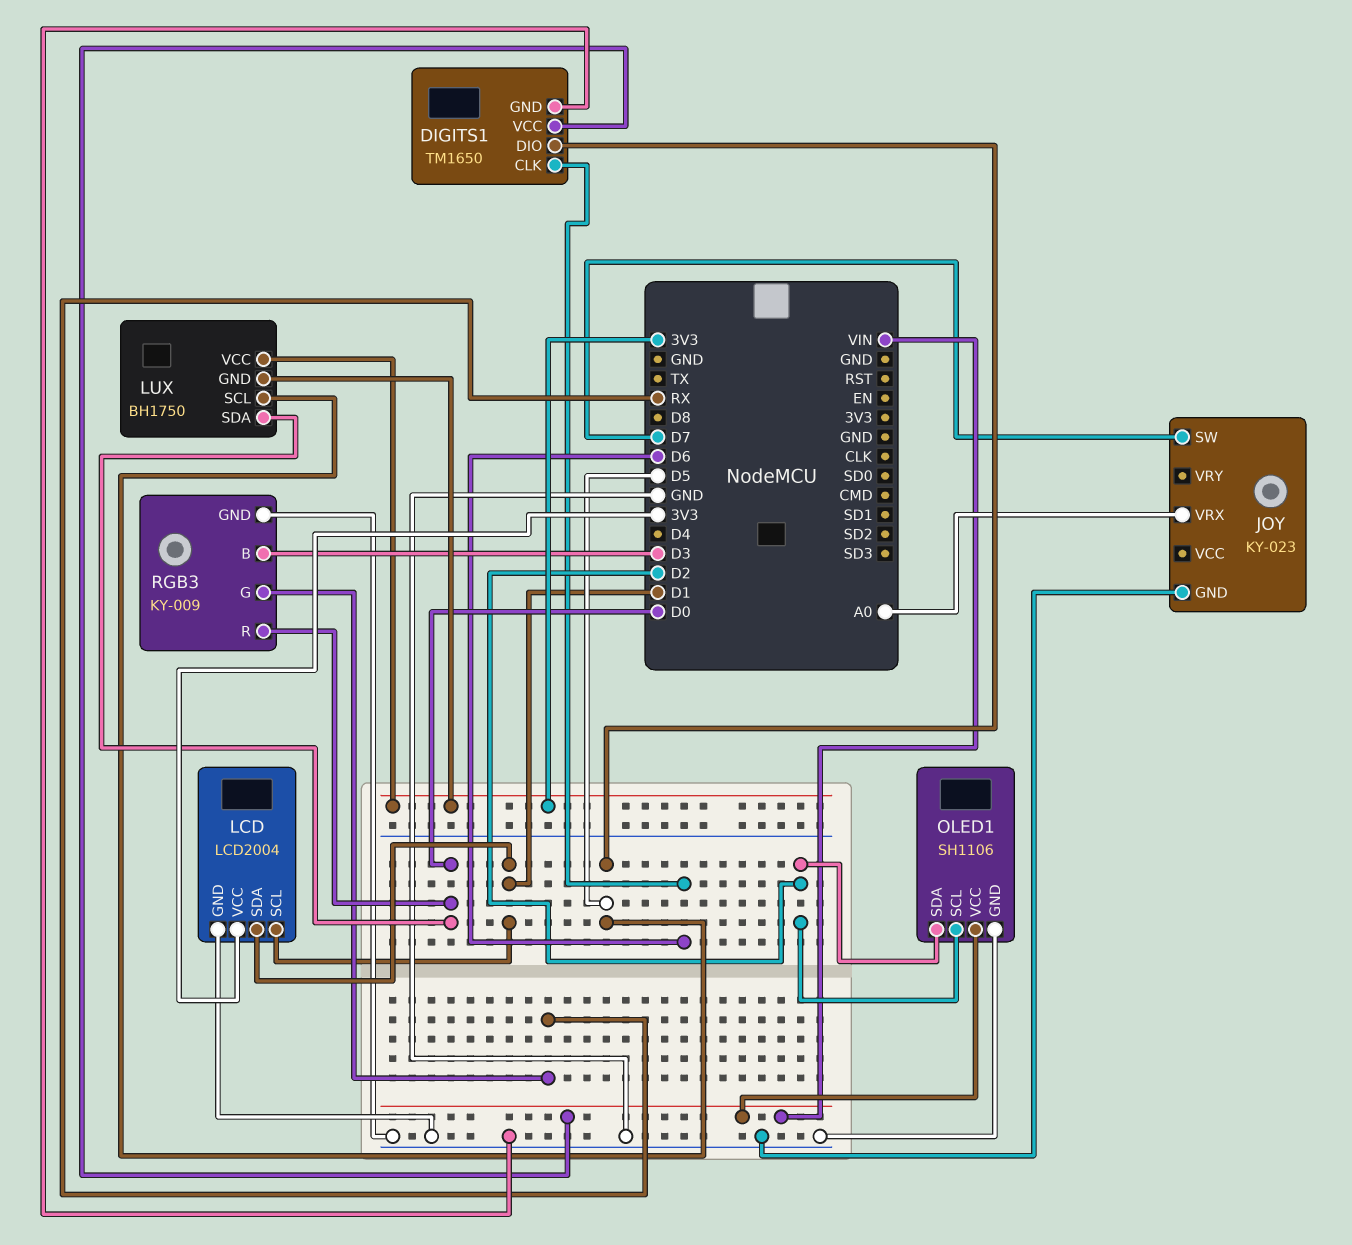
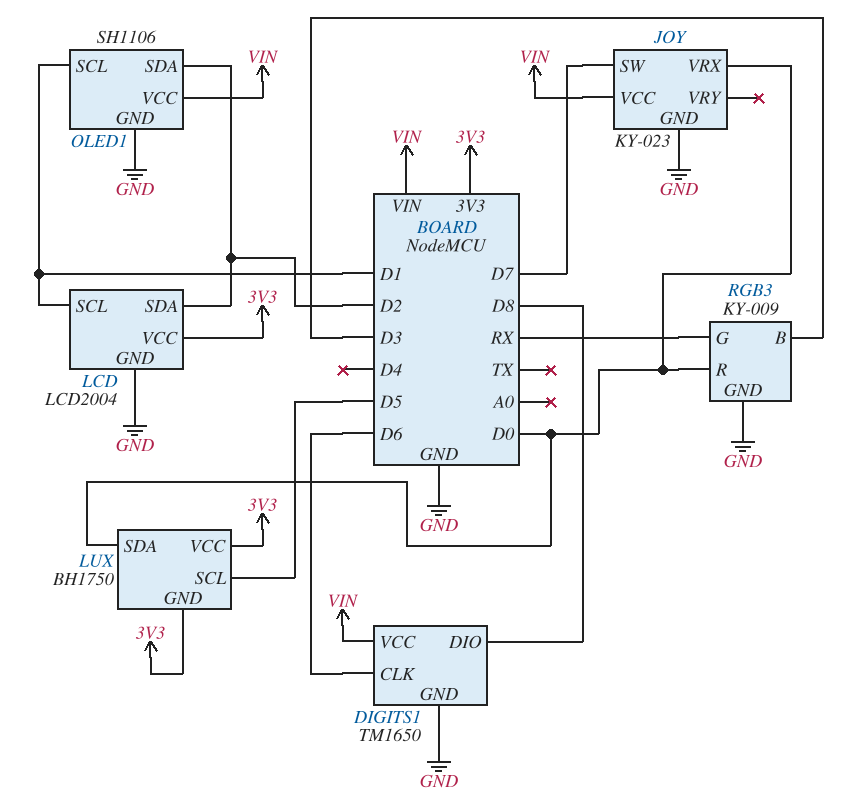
DIGITS1 pin DIO: D5 -> D8
JOY pin VCC: none -> VIN
JOY pin VRX: A0 -> D0
LCD pin SDA: D1 -> D2
OLED1 pin SCL: D2 -> D1

